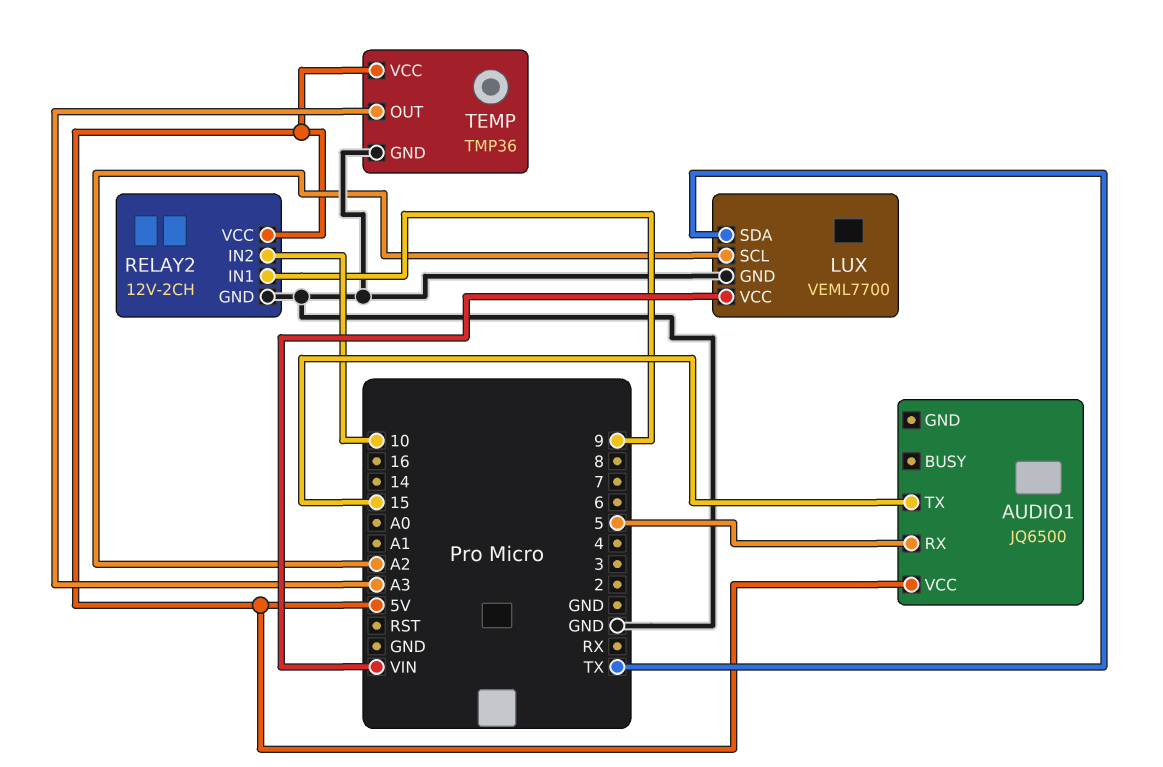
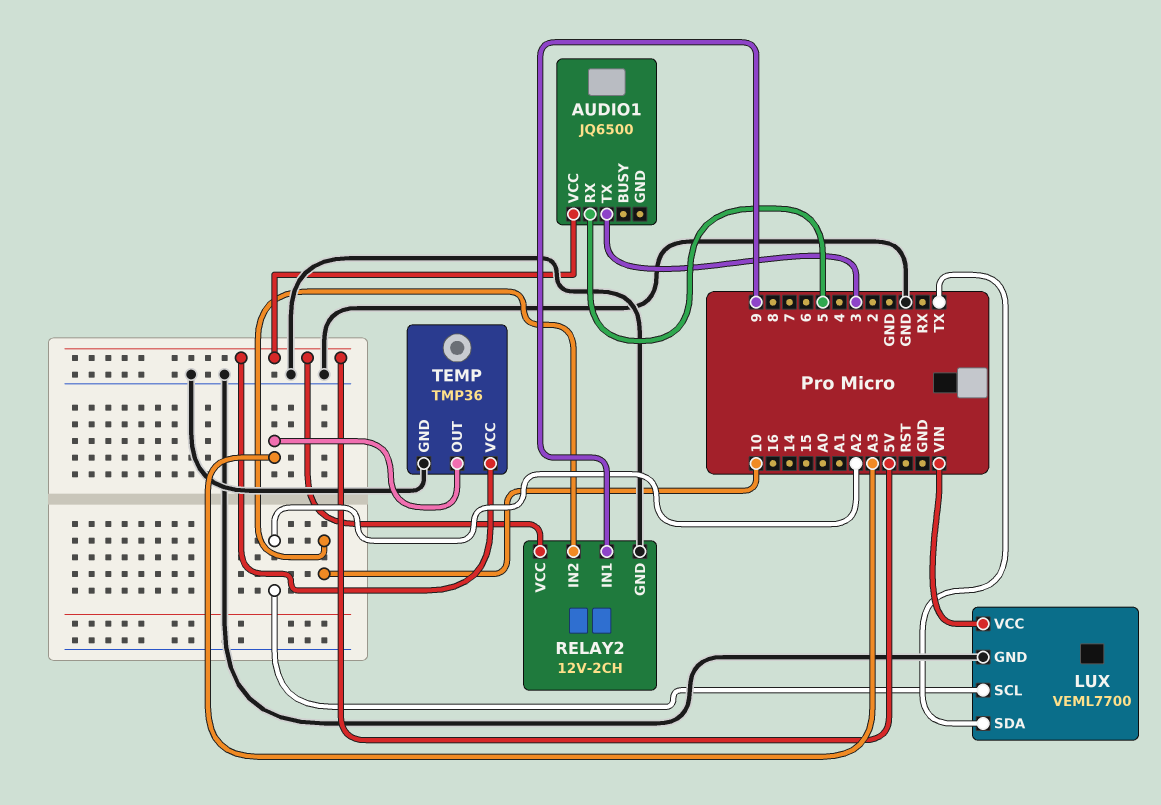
AUDIO1 pin TX: 15 -> 3

